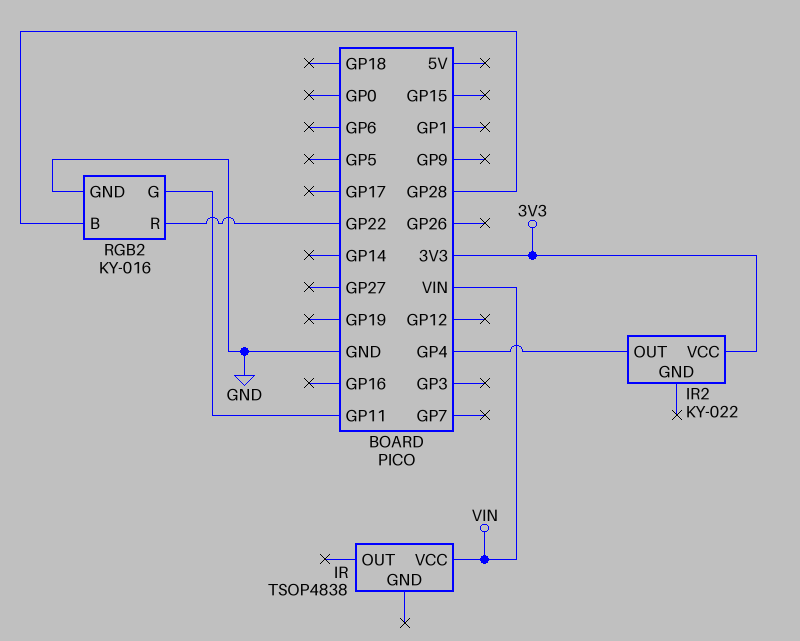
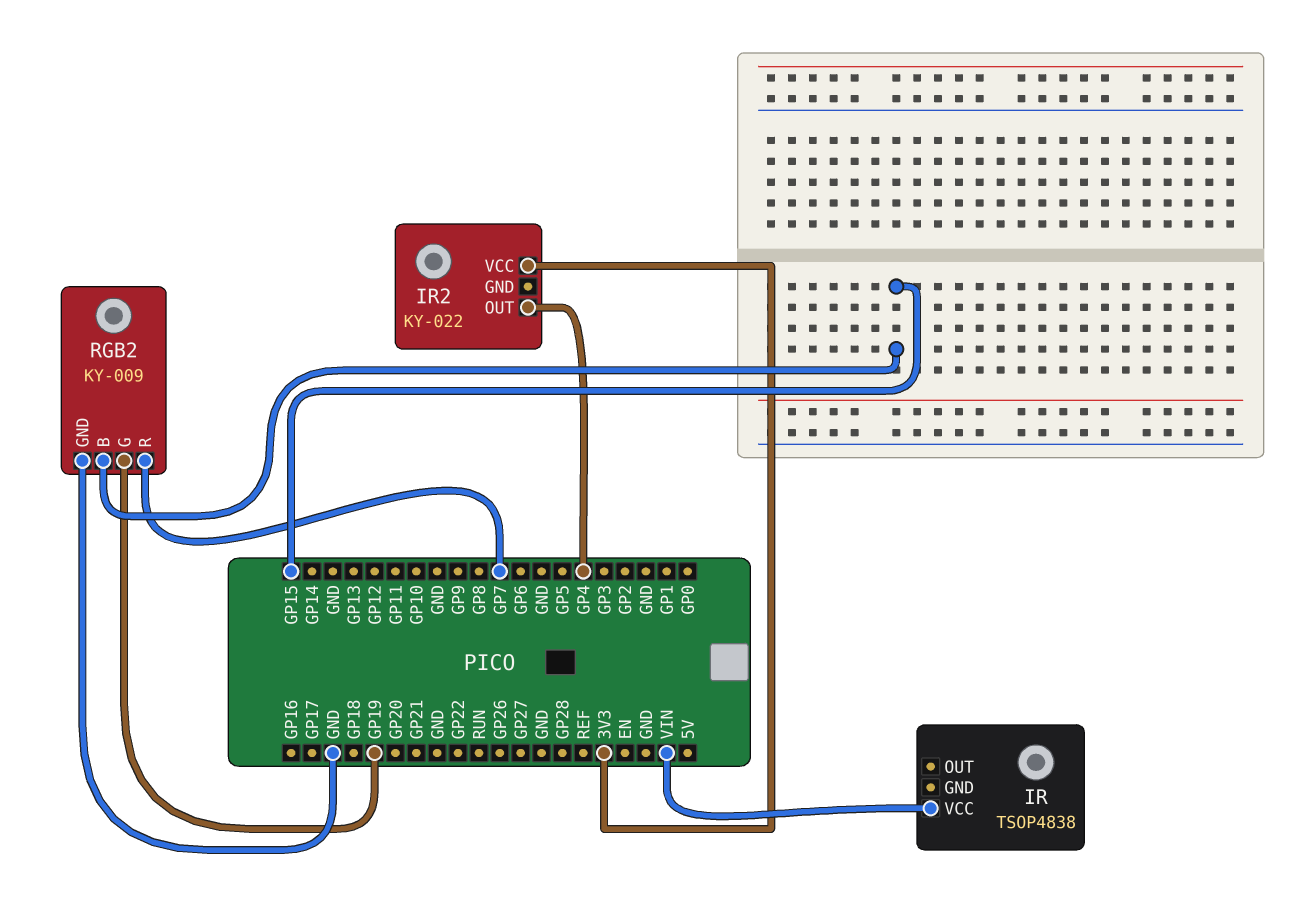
RGB2: KY-016 -> KY-009
RGB2 pin B: GP28 -> GP15
RGB2 pin G: GP11 -> GP19
RGB2 pin R: GP22 -> GP7

